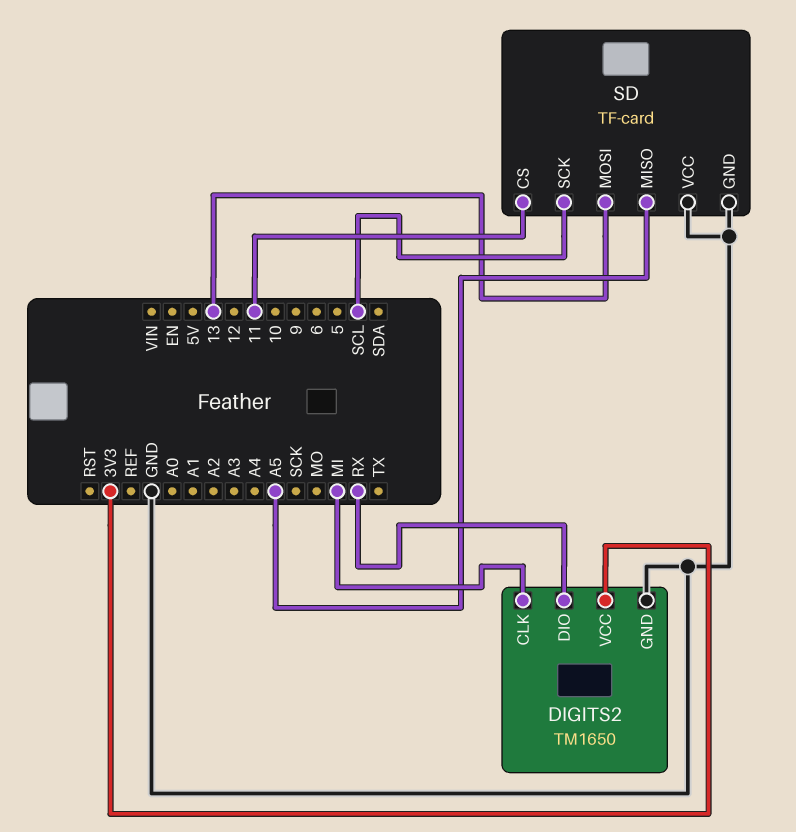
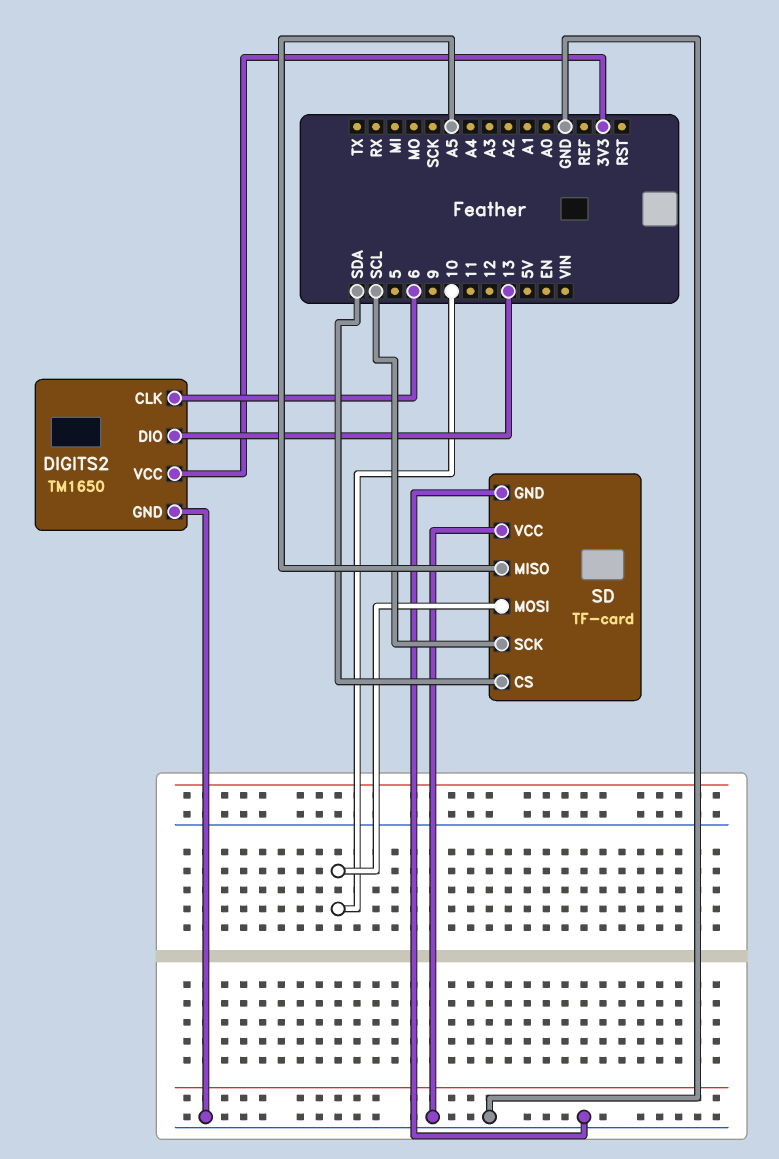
DIGITS2 pin CLK: MI -> 6
DIGITS2 pin DIO: RX -> 13
SD pin CS: 11 -> SDA
SD pin MOSI: 13 -> 10

